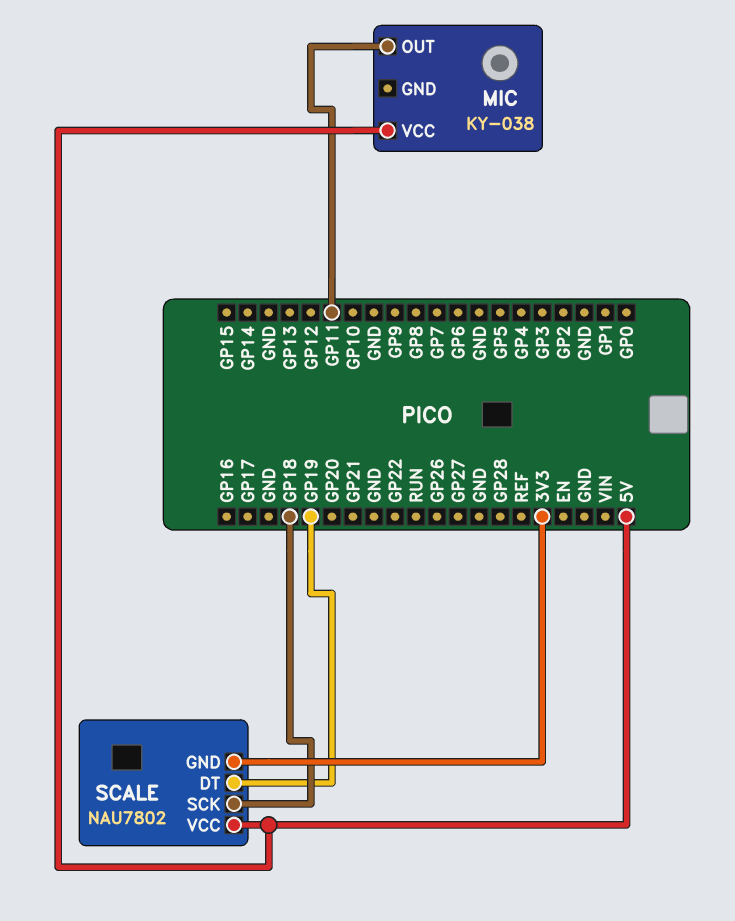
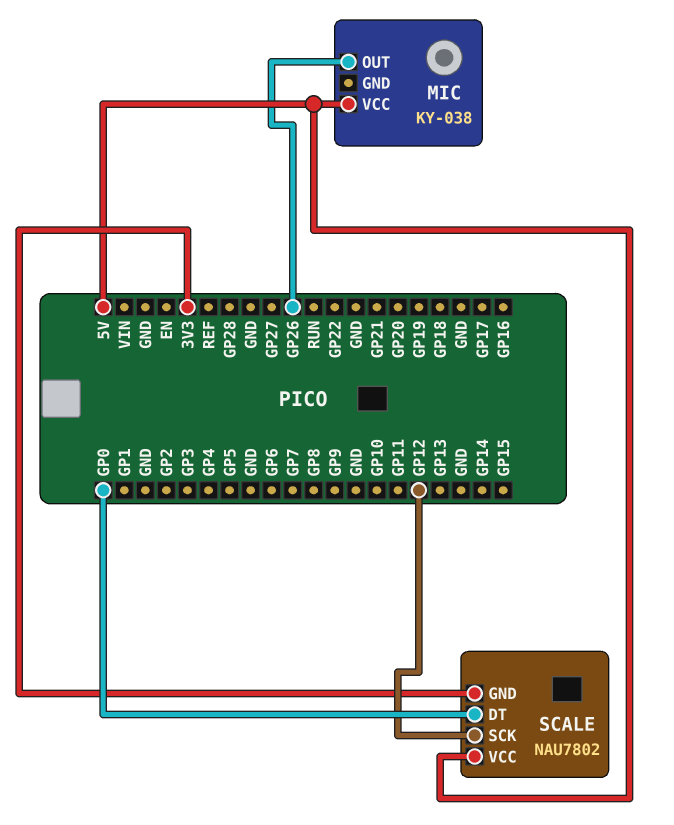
MIC pin OUT: GP11 -> GP26
SCALE pin DT: GP19 -> GP0
SCALE pin SCK: GP18 -> GP12

